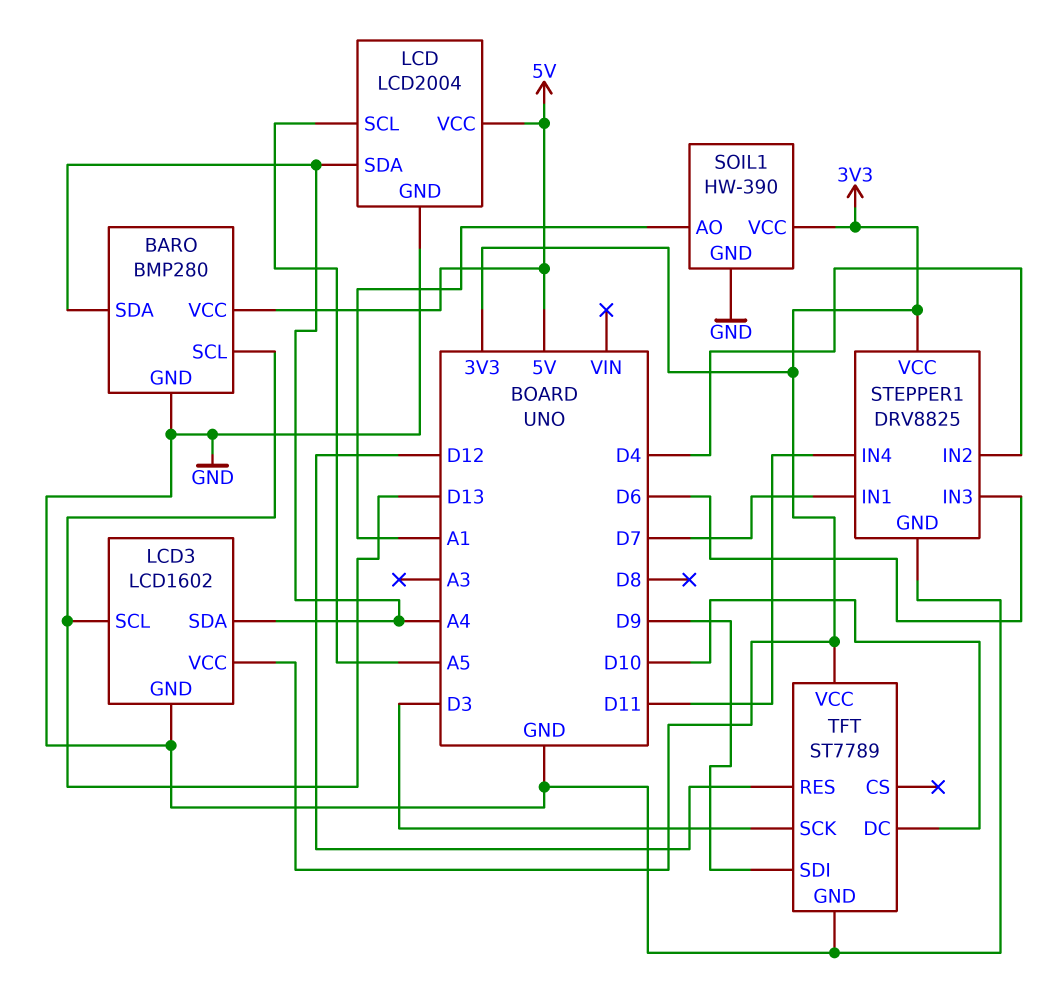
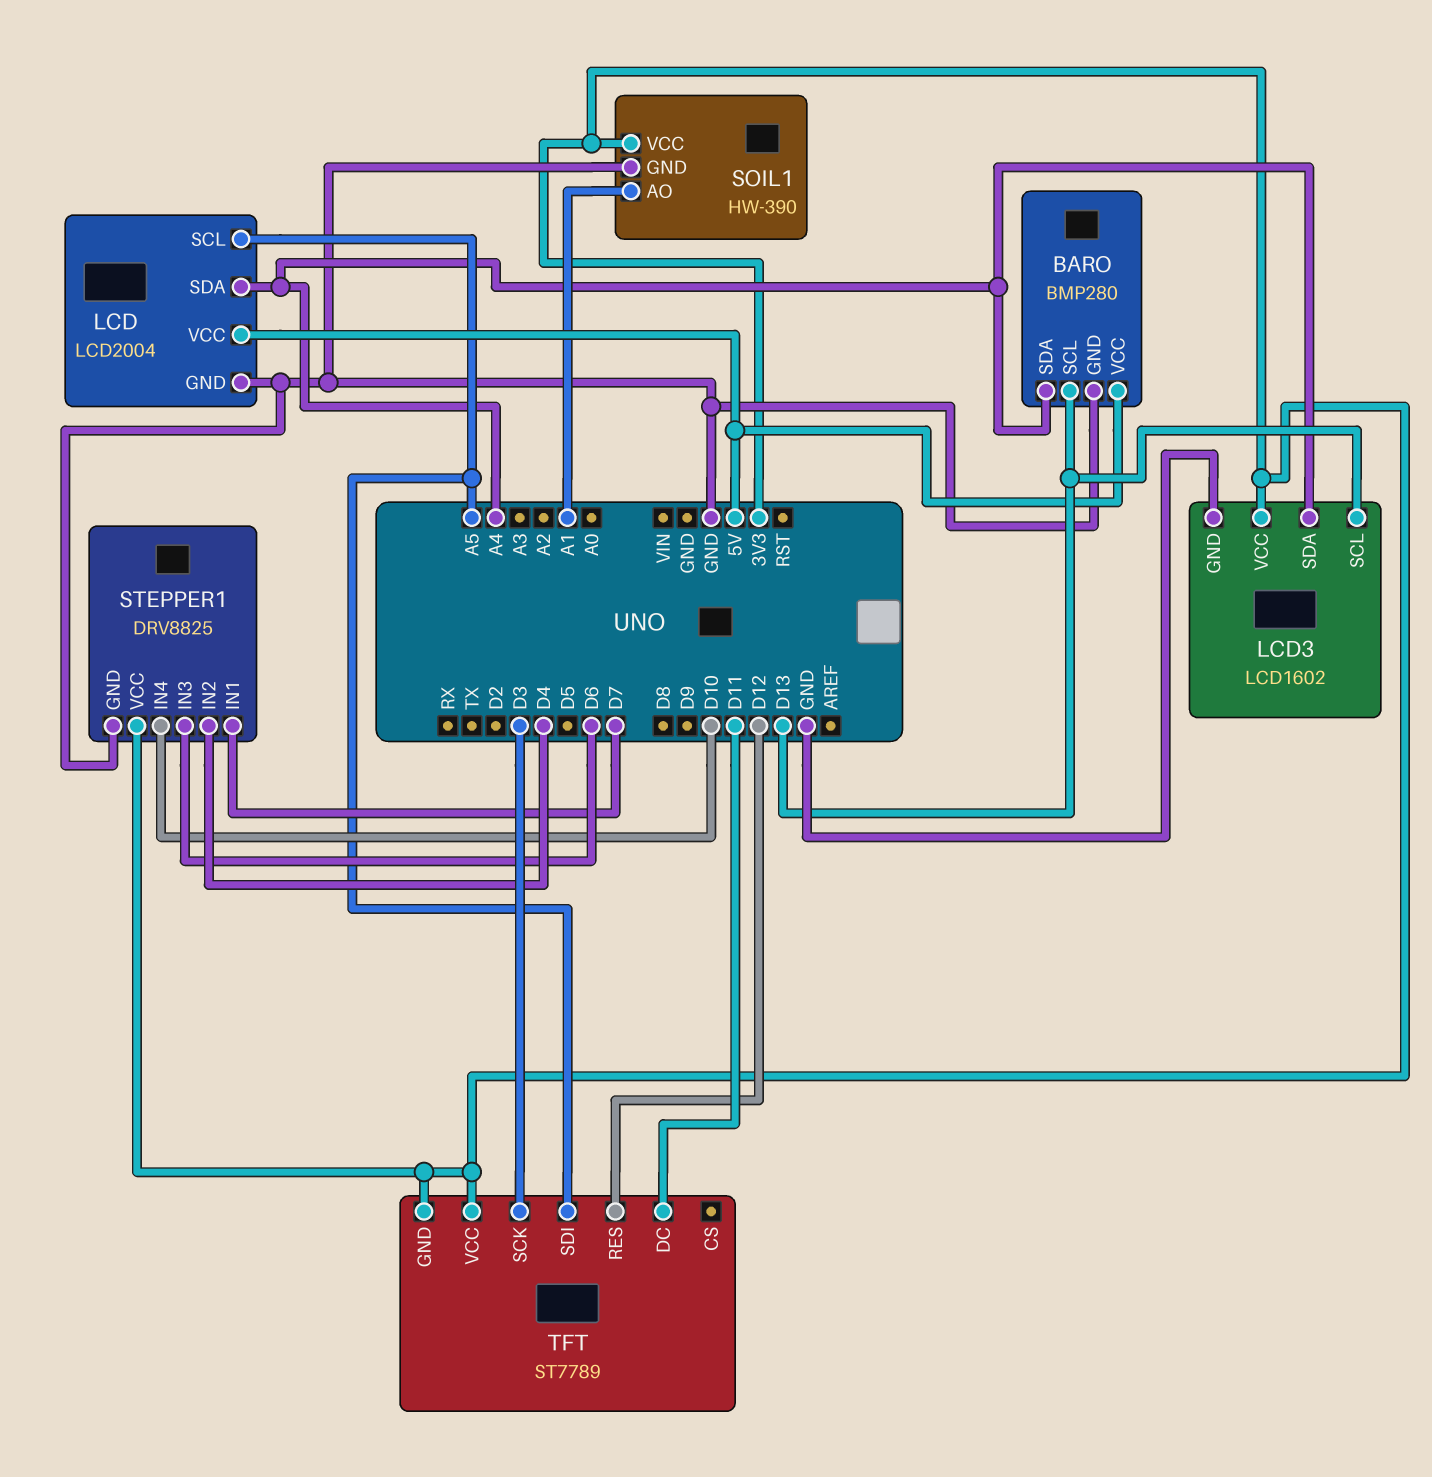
STEPPER1 pin IN4: D11 -> D10
TFT pin DC: D10 -> D11
TFT pin GND: GND -> 3V3
TFT pin SDI: D9 -> A5

